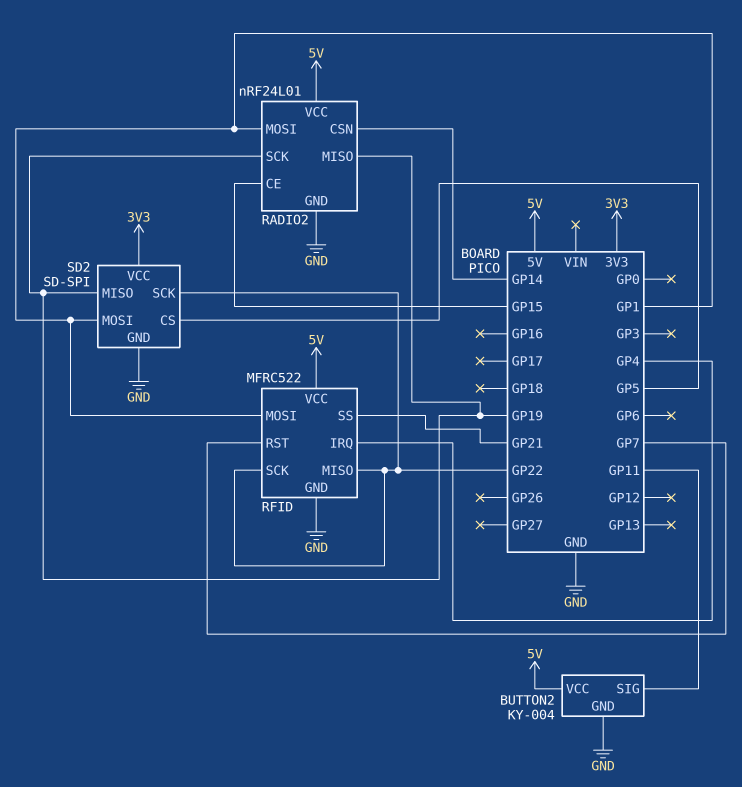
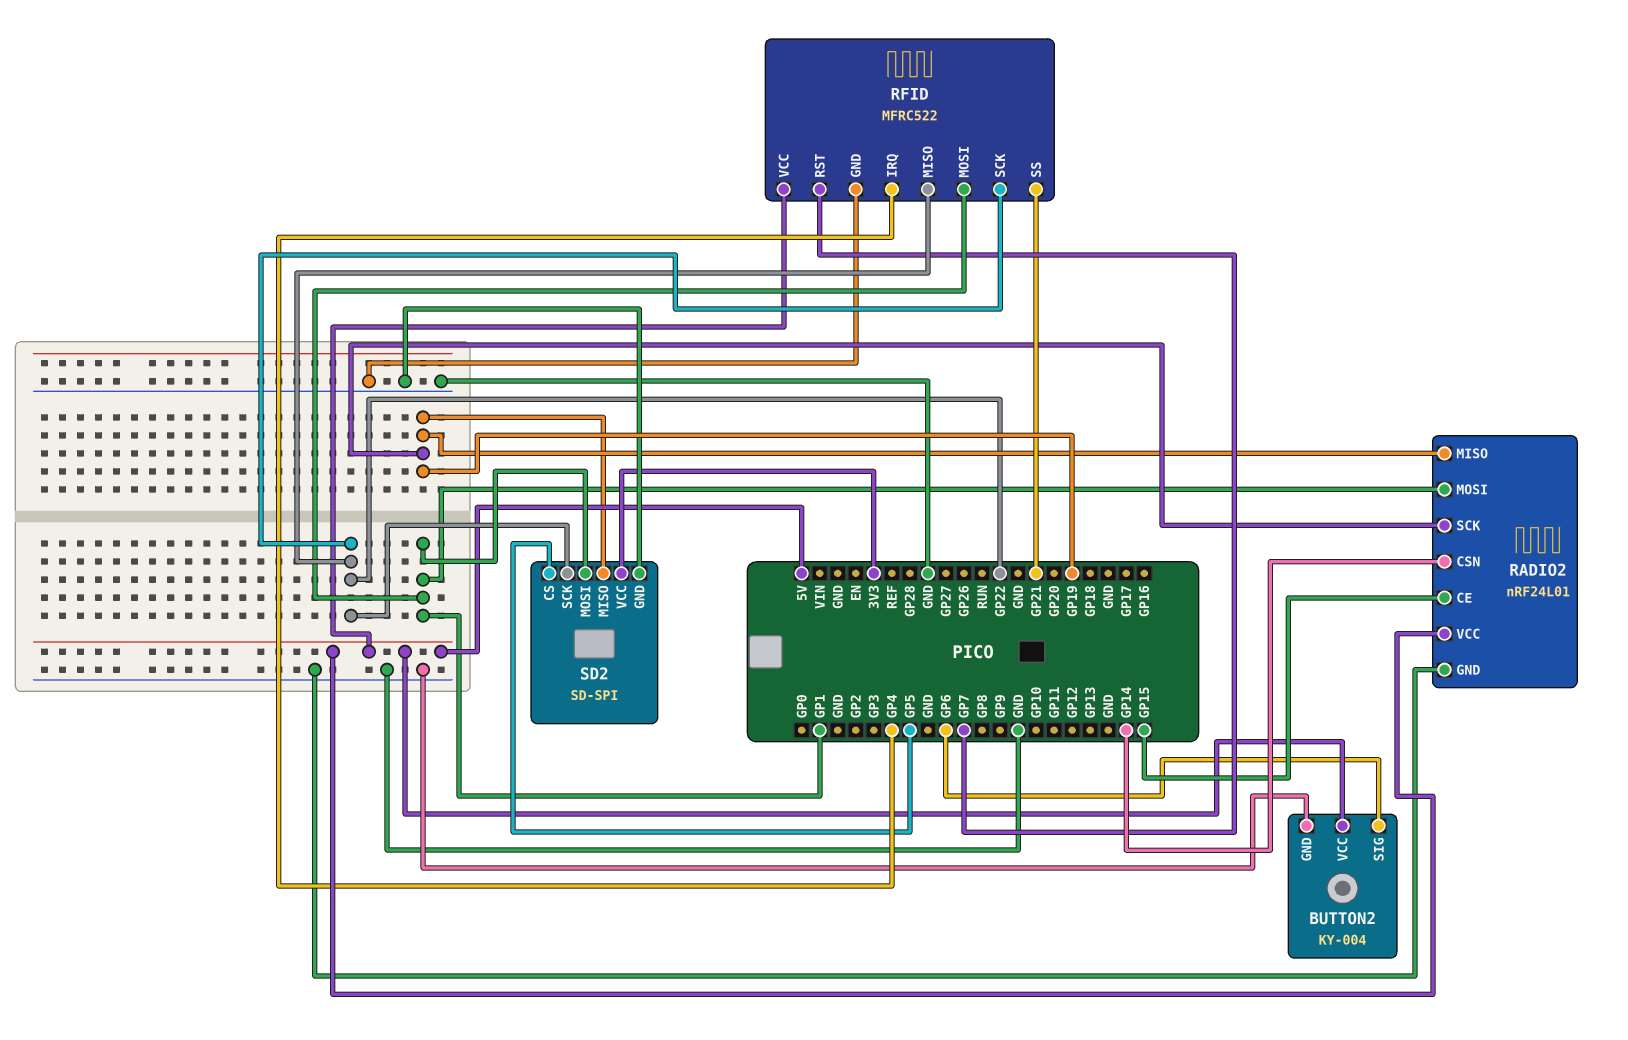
BUTTON2 pin SIG: GP11 -> GP6

